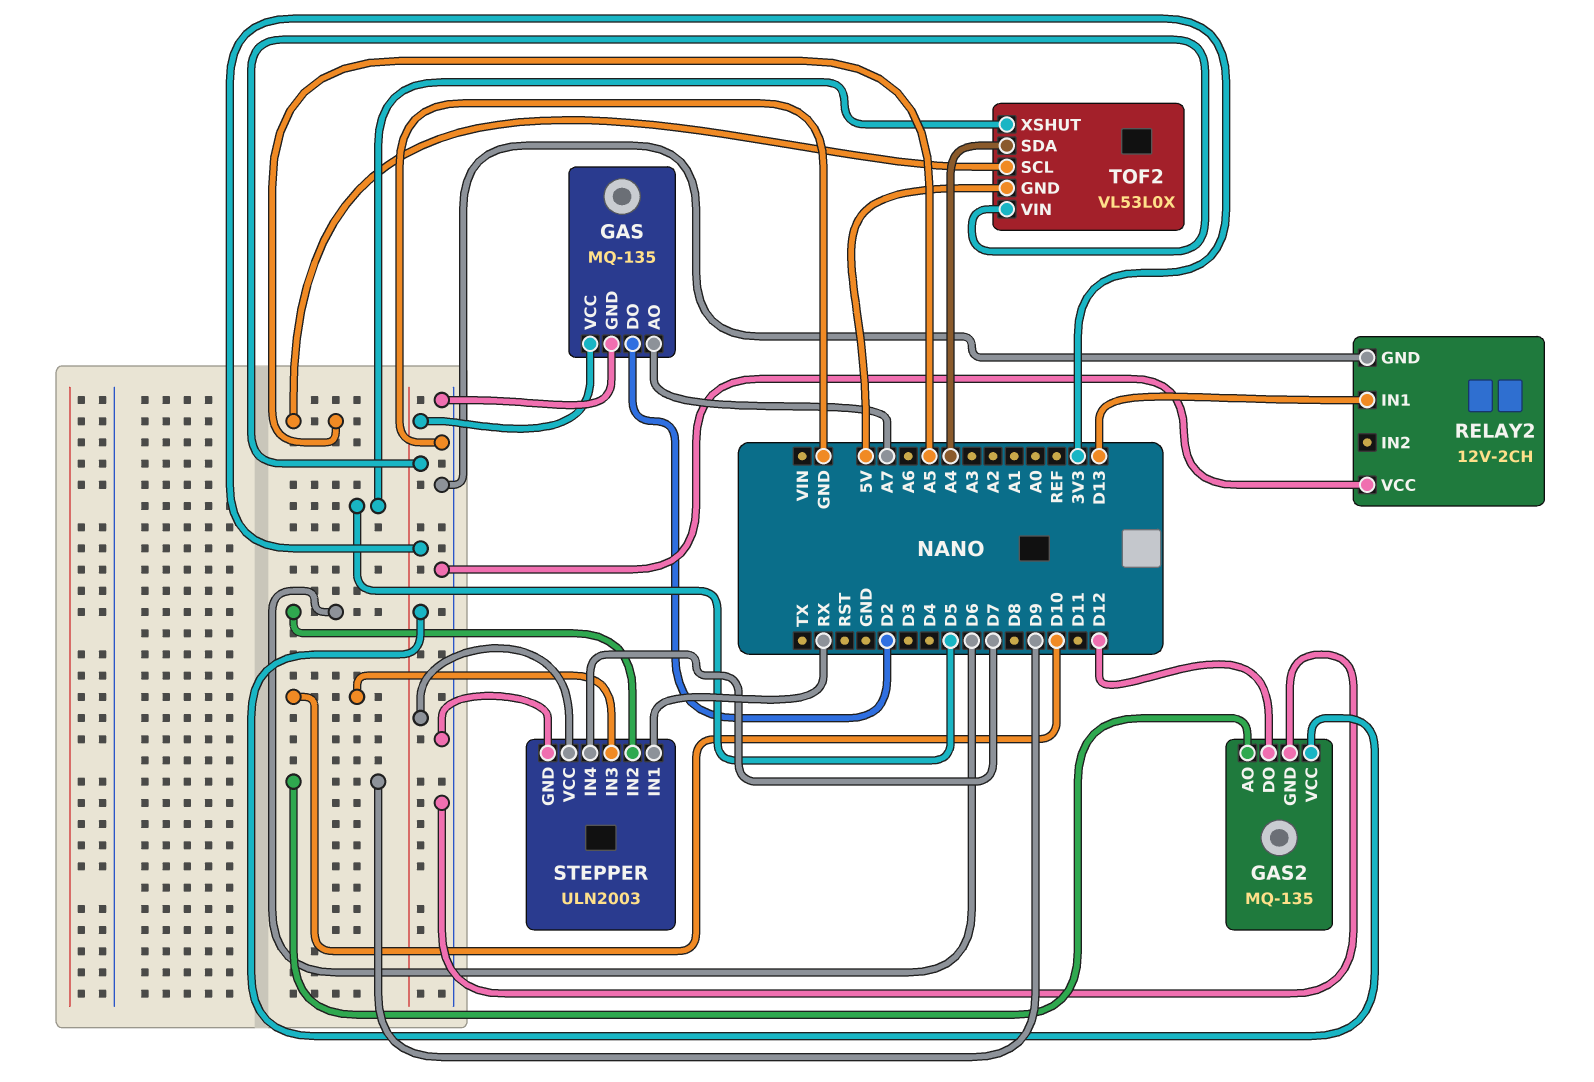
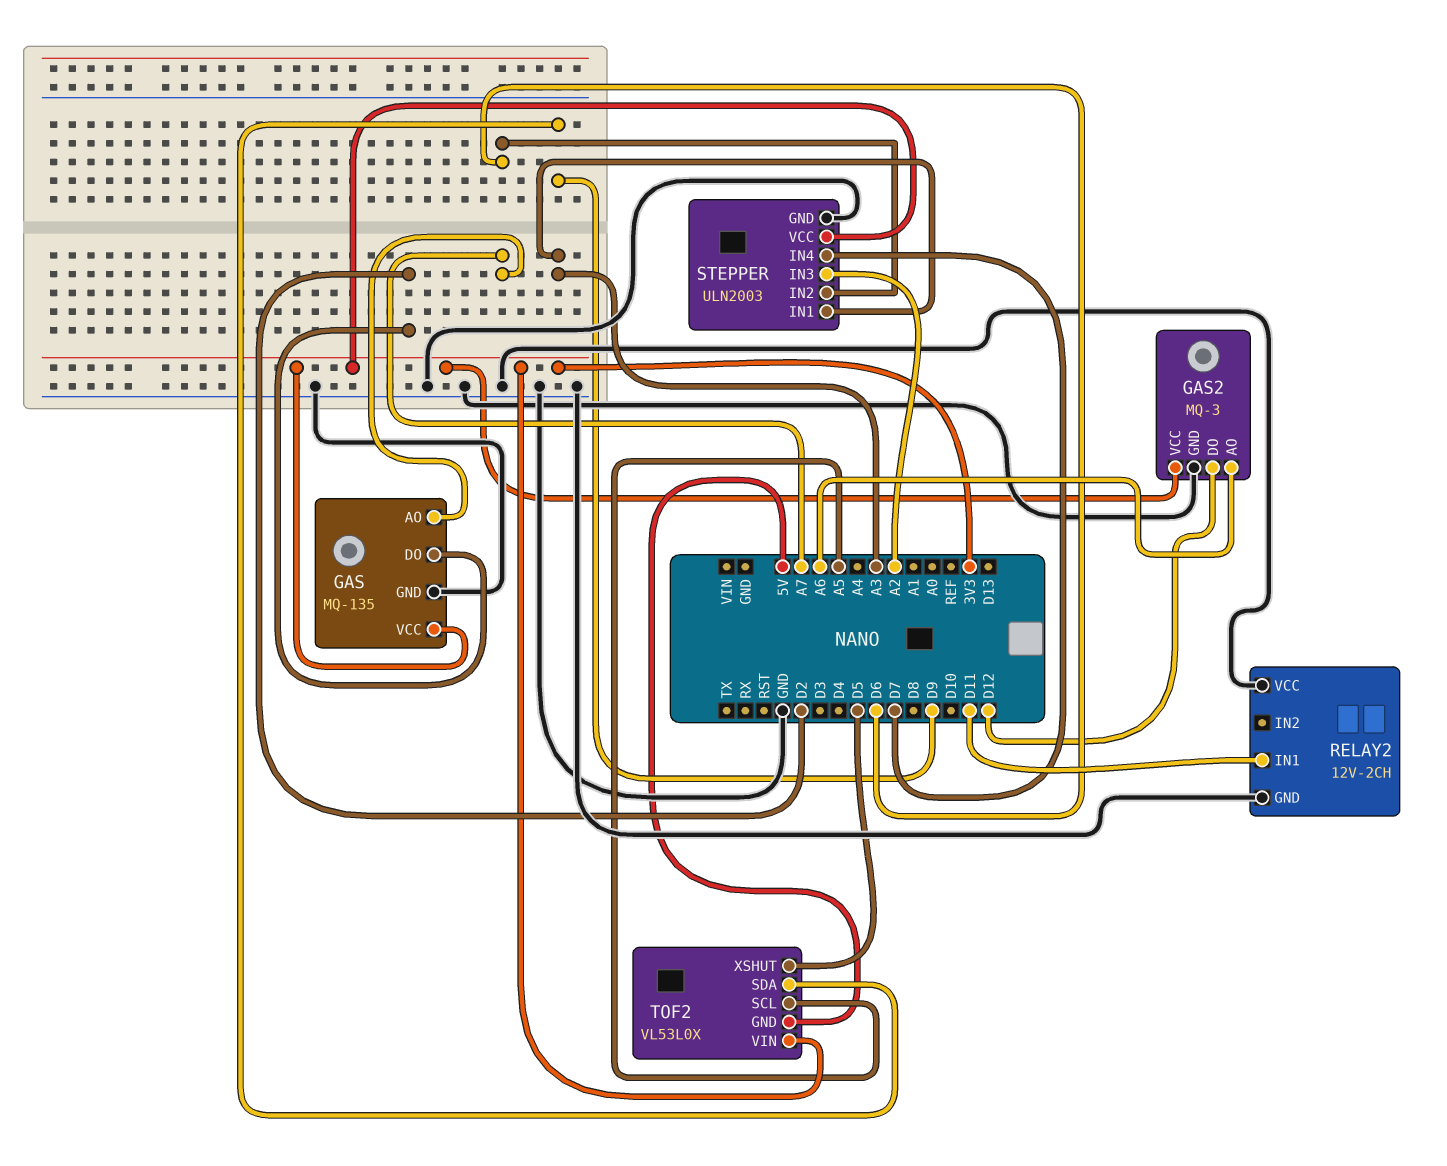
GAS2: MQ-135 -> MQ-3
GAS2 pin AO: D9 -> A6
RELAY2 pin IN1: D13 -> D11
STEPPER pin IN1: RX -> A3
STEPPER pin IN3: D10 -> A2
TOF2 pin SDA: A4 -> D9

